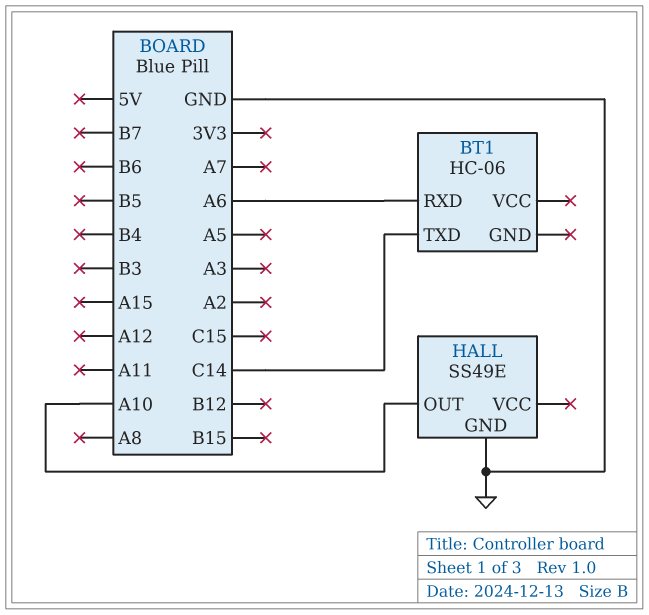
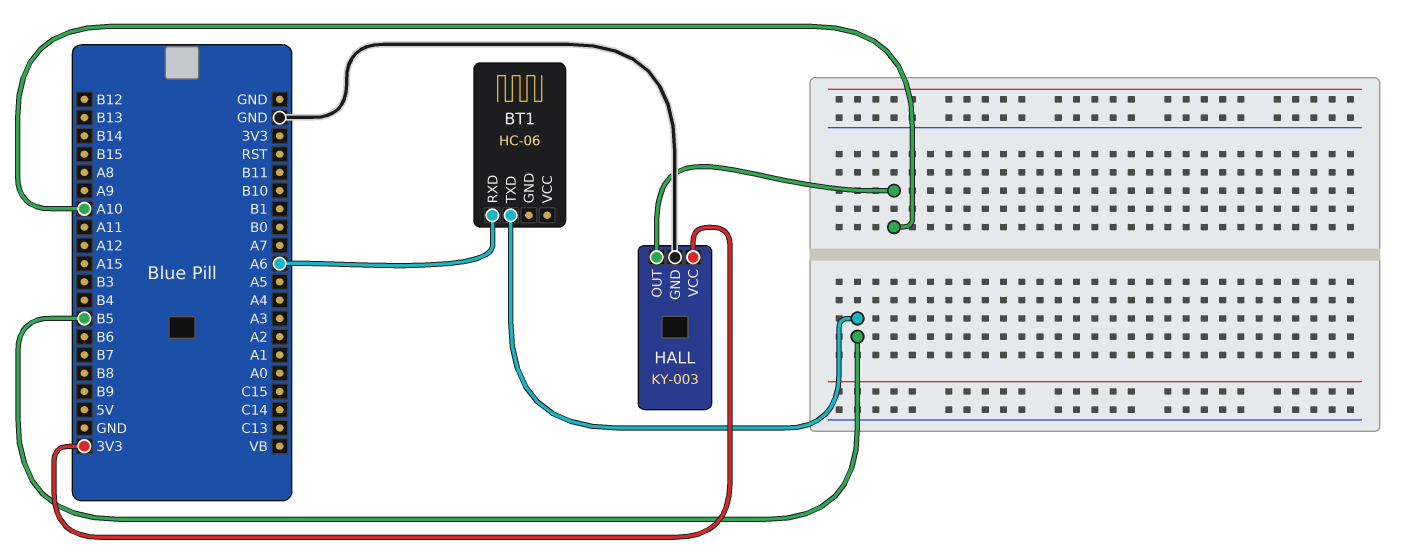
BT1 pin TXD: C14 -> B5
HALL: SS49E -> KY-003
HALL pin VCC: none -> 3V3

